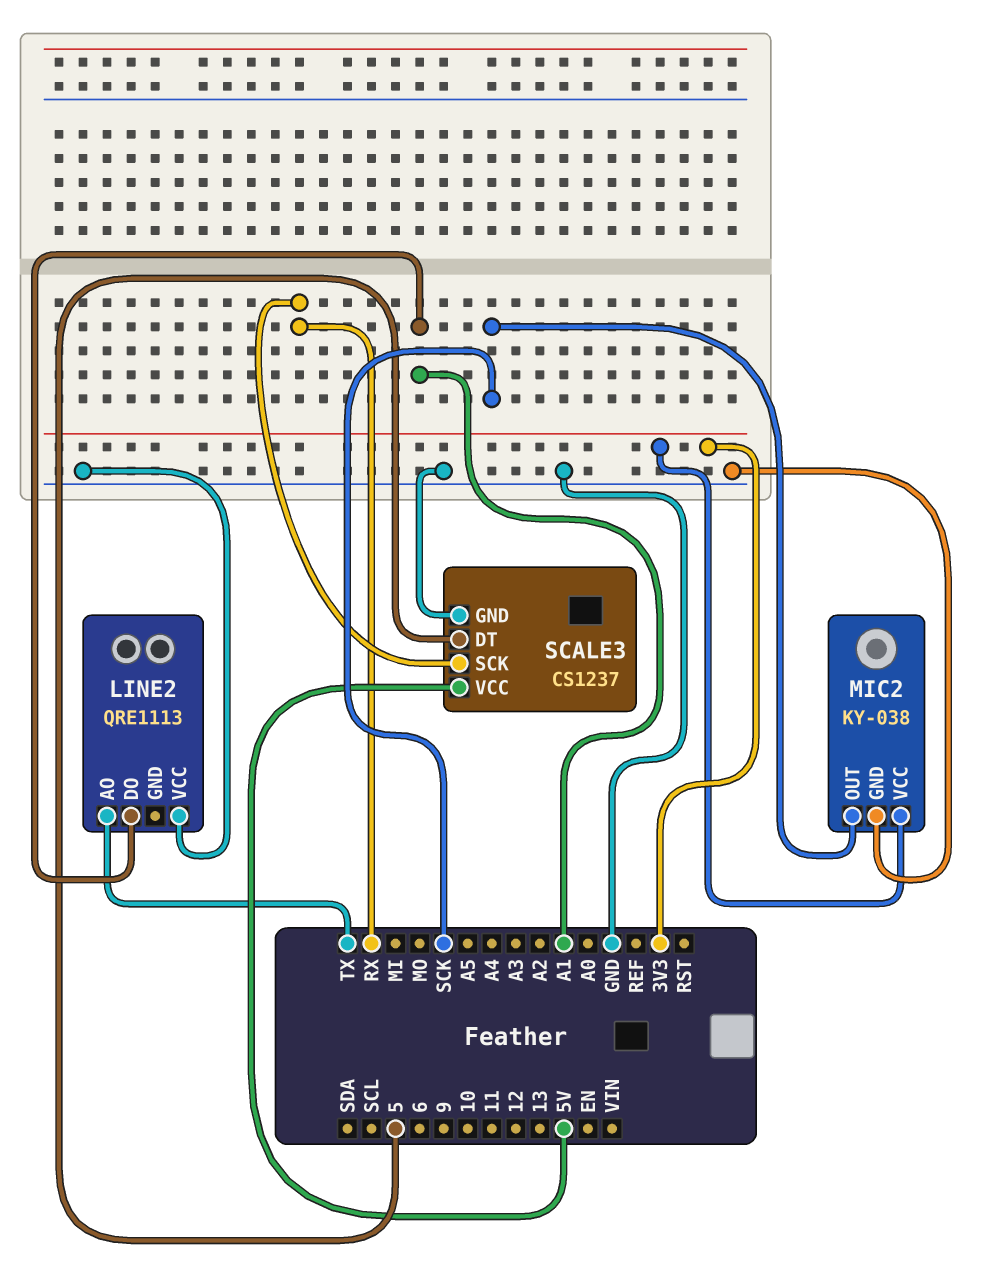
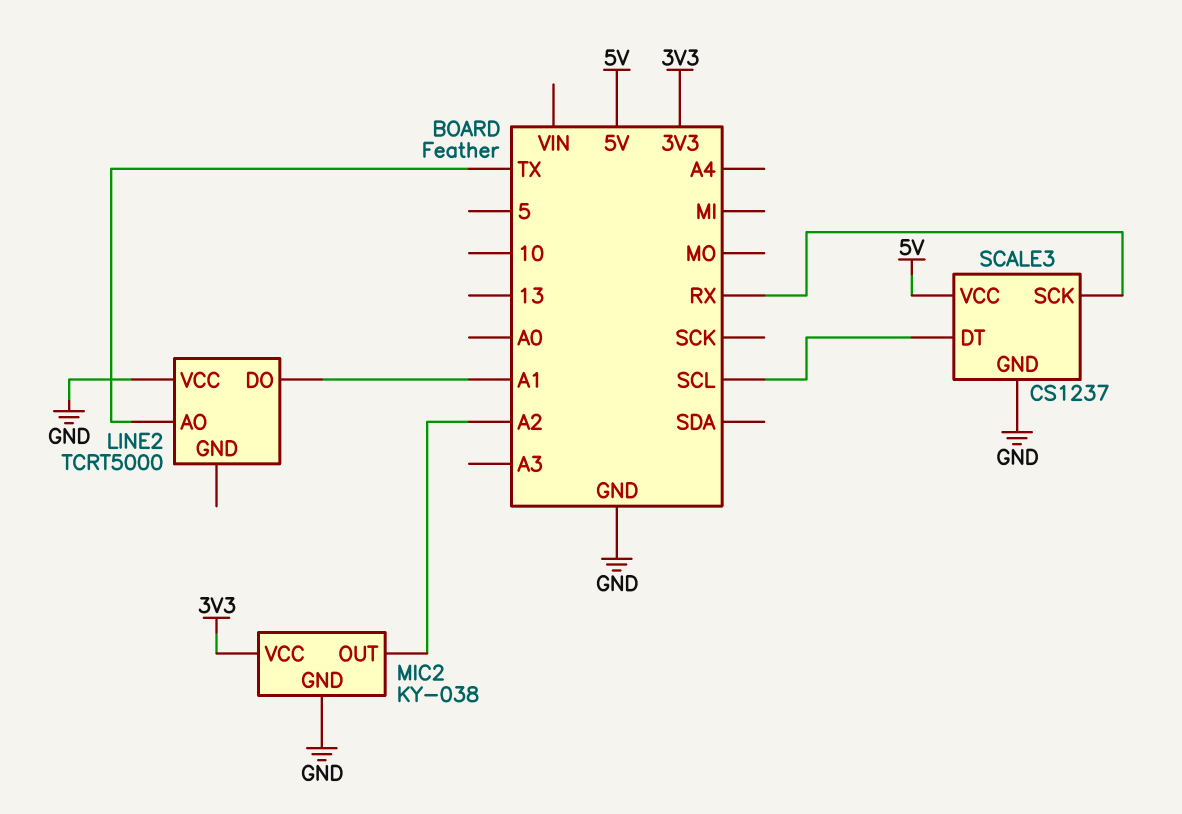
LINE2: QRE1113 -> TCRT5000
MIC2 pin OUT: SCK -> A2
SCALE3 pin DT: 5 -> SCL

